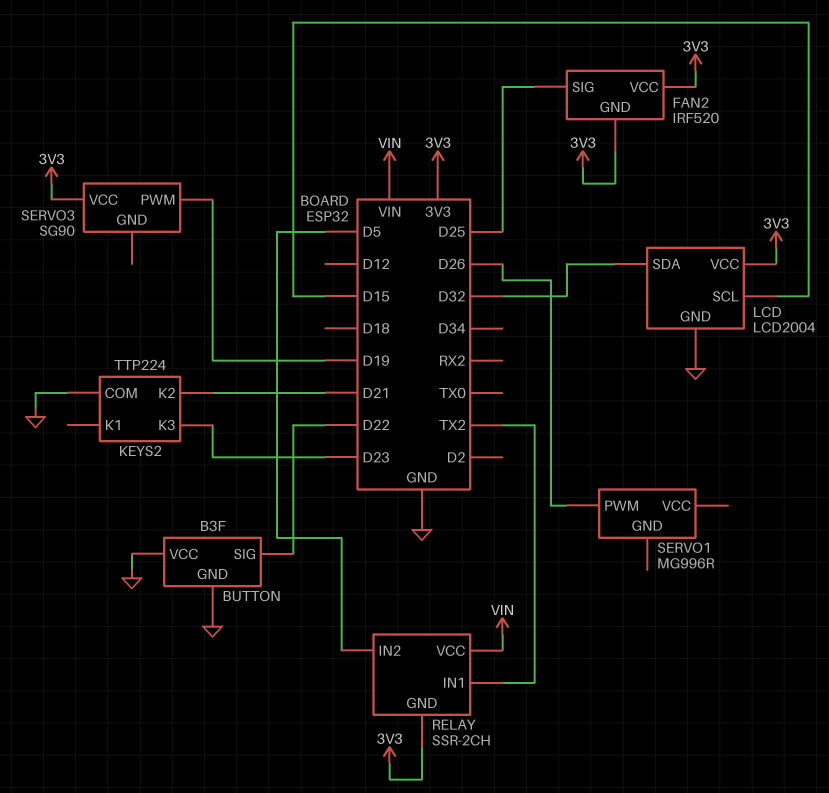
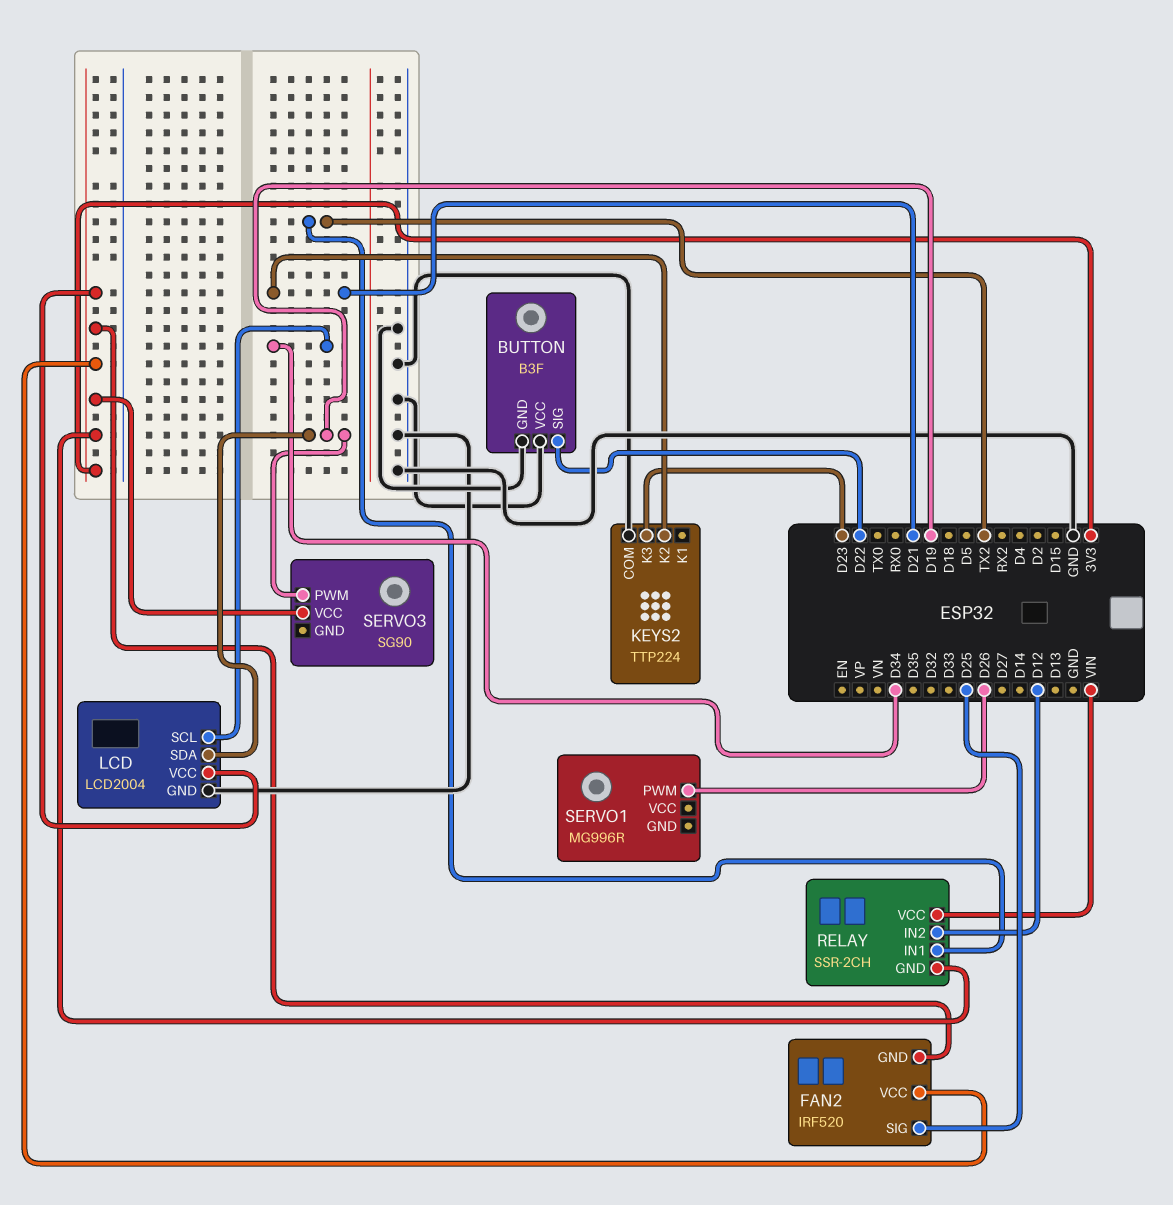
LCD pin SCL: D15 -> D34
LCD pin SDA: D32 -> D19
RELAY pin IN2: D5 -> D12

